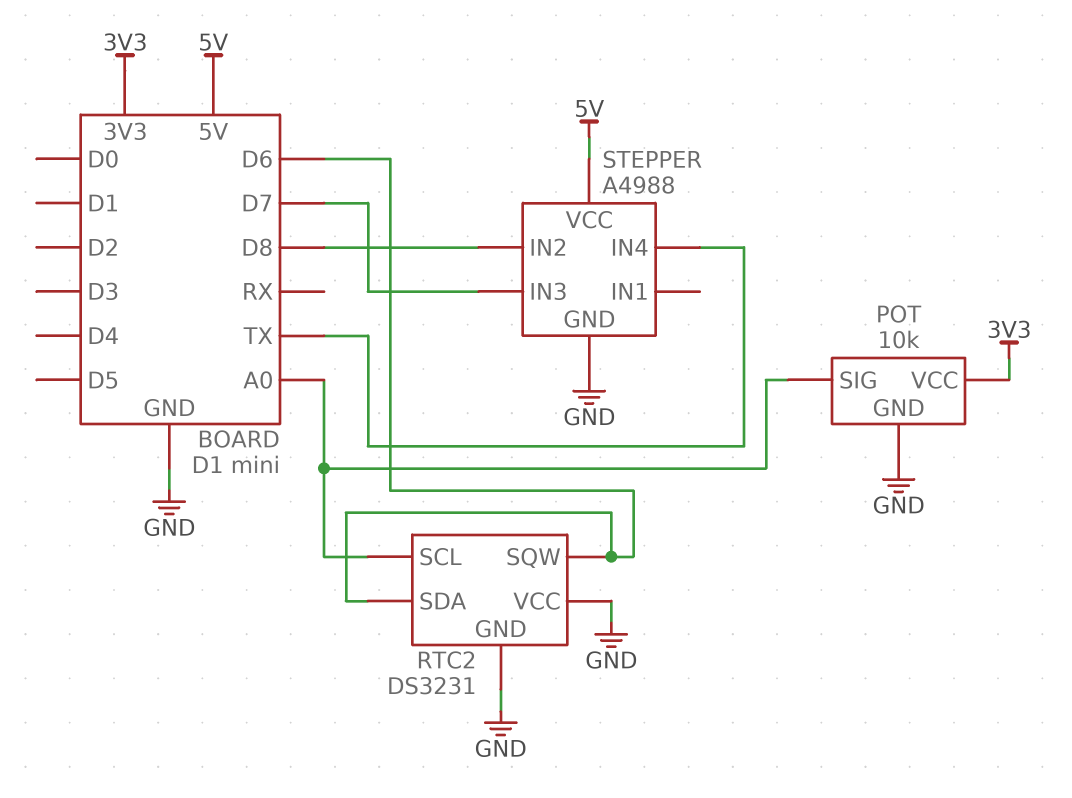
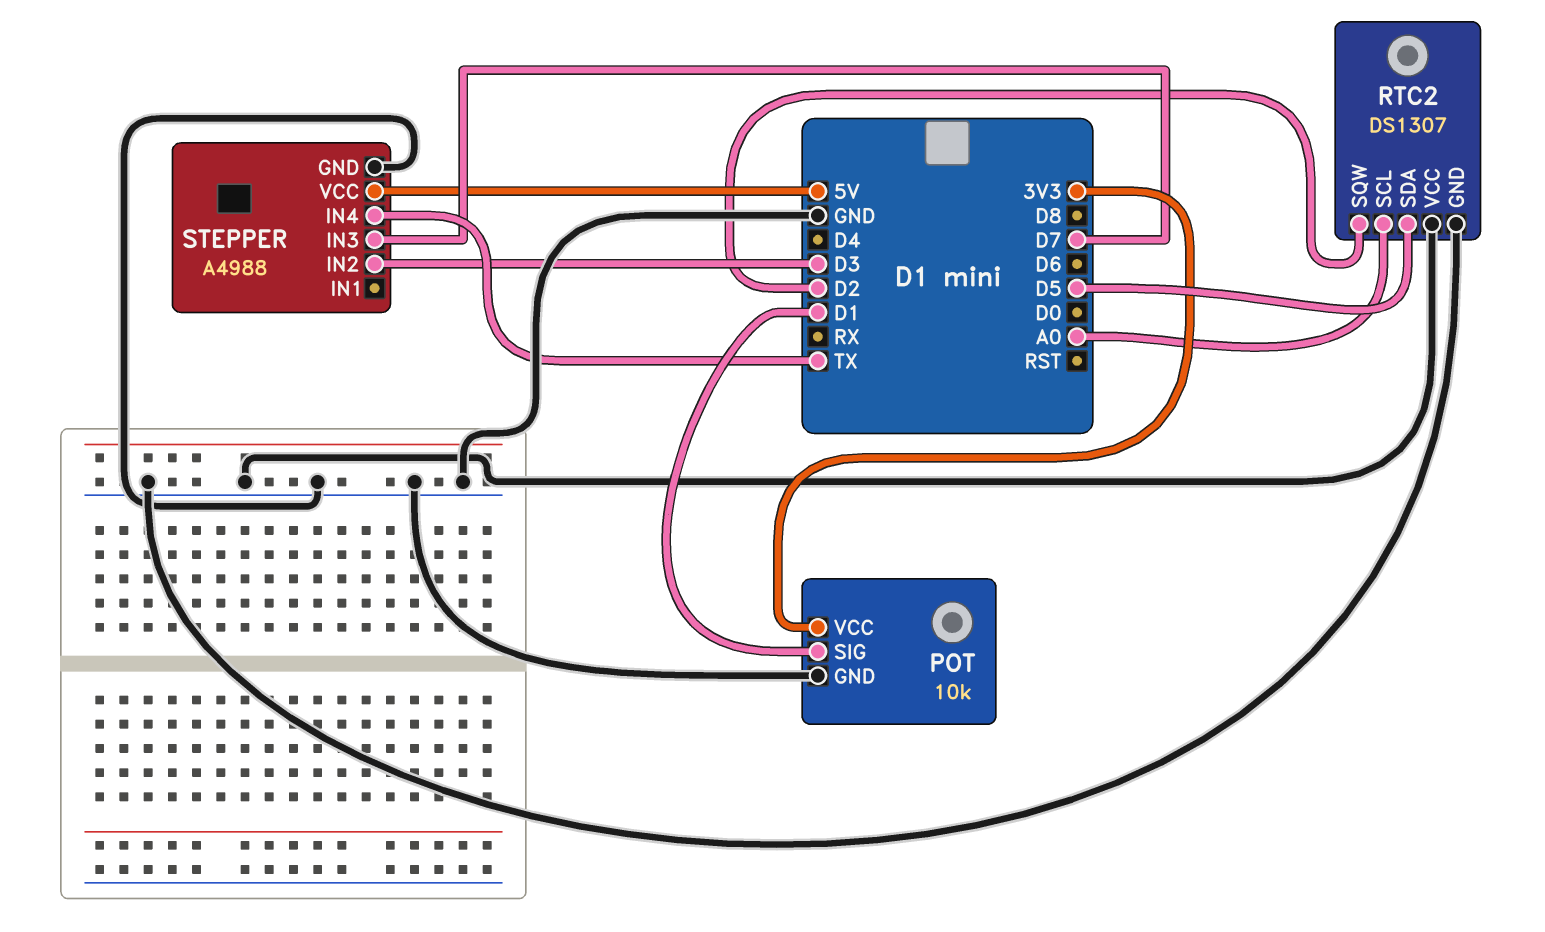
POT pin SIG: A0 -> D1
RTC2: DS3231 -> DS1307
RTC2 pin SDA: D6 -> D5
RTC2 pin SQW: D6 -> D2
STEPPER pin IN2: D8 -> D3

